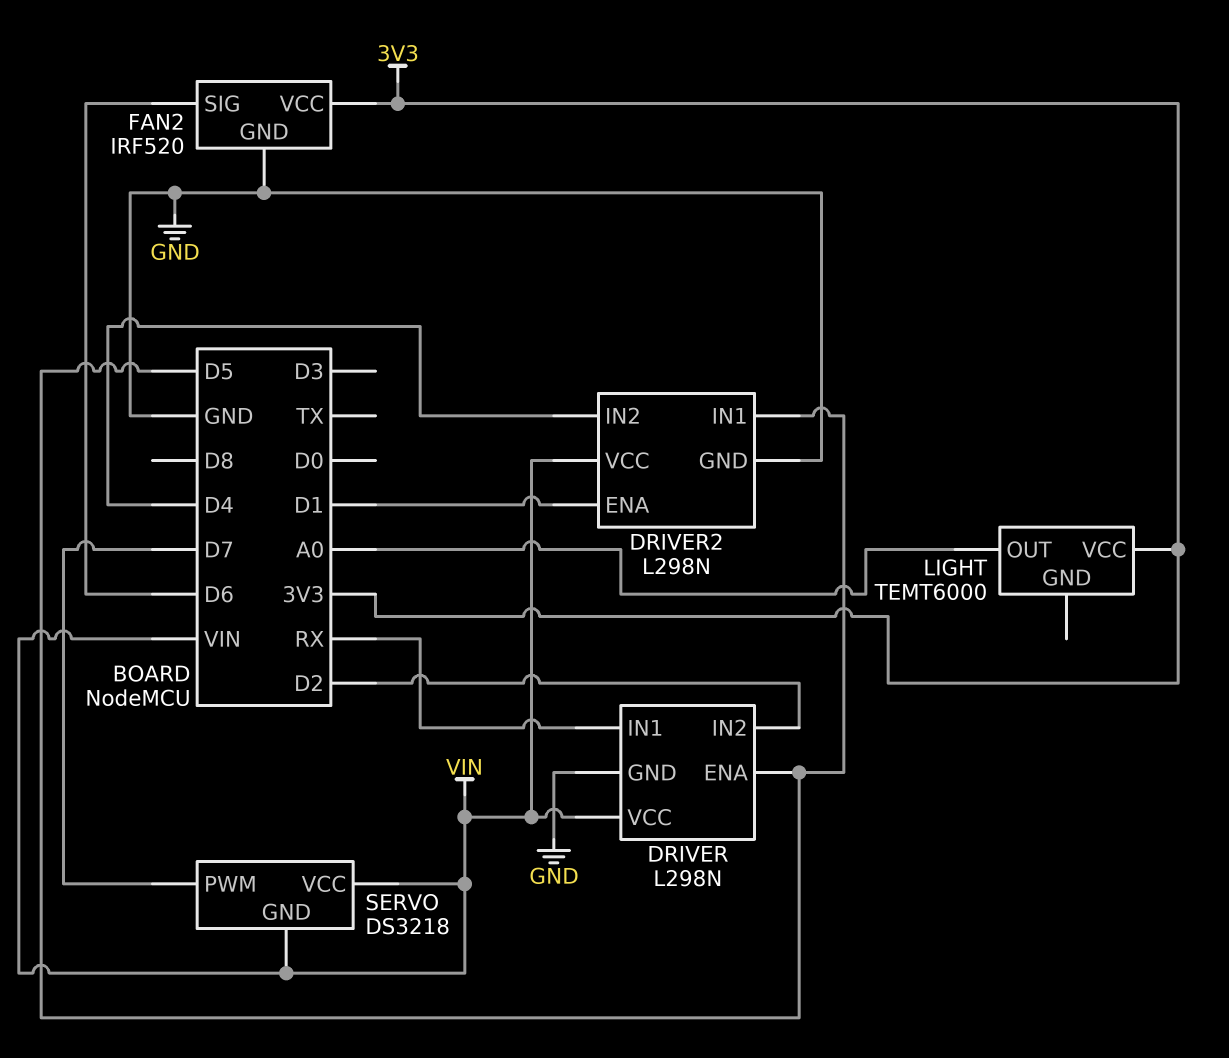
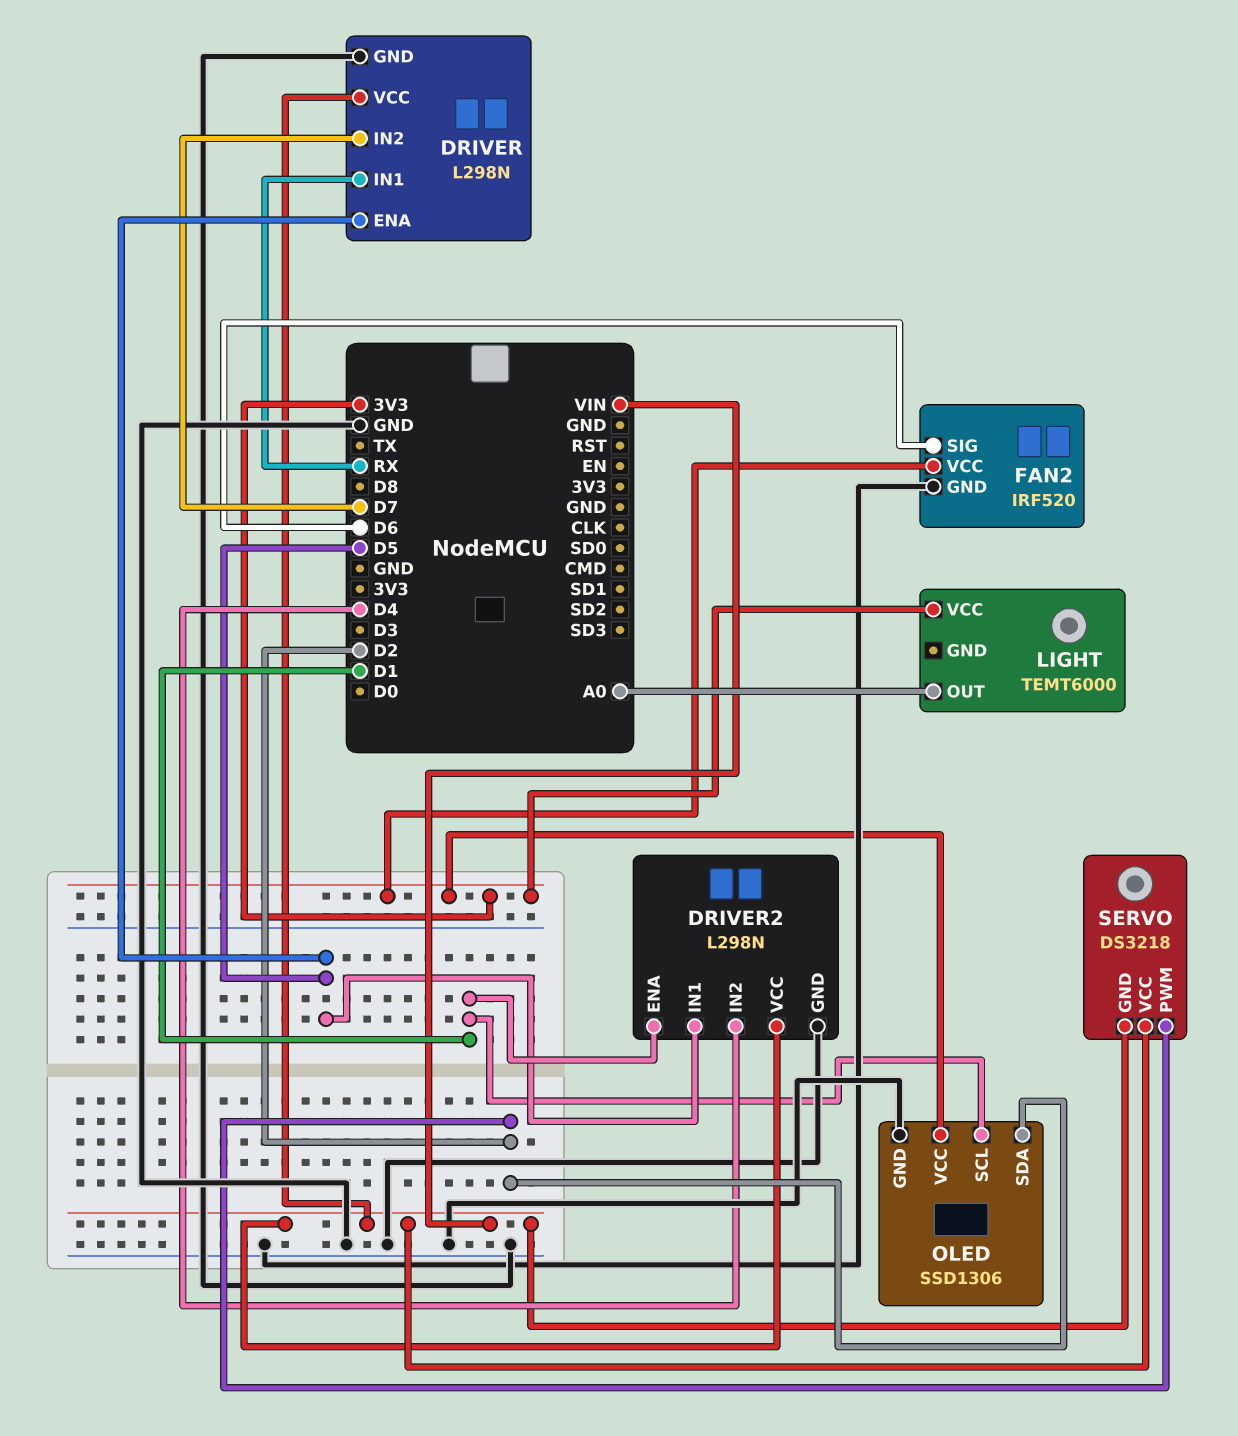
DRIVER pin IN2: D2 -> D7
OLED: none -> SSD1306
OLED pin GND: none -> GND
OLED pin SCL: none -> D1
OLED pin SDA: none -> D2
OLED pin VCC: none -> 3V3
SERVO pin PWM: D7 -> D2

